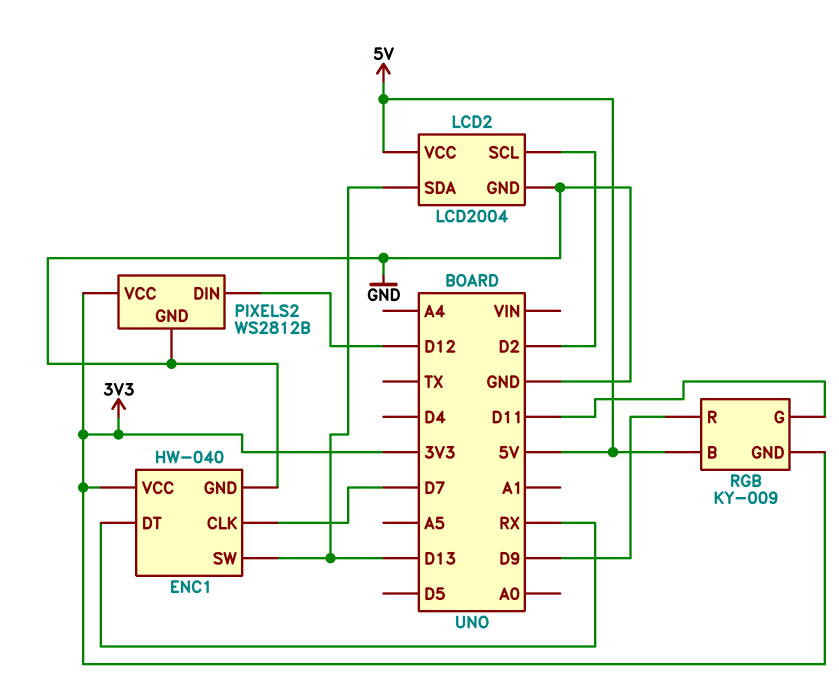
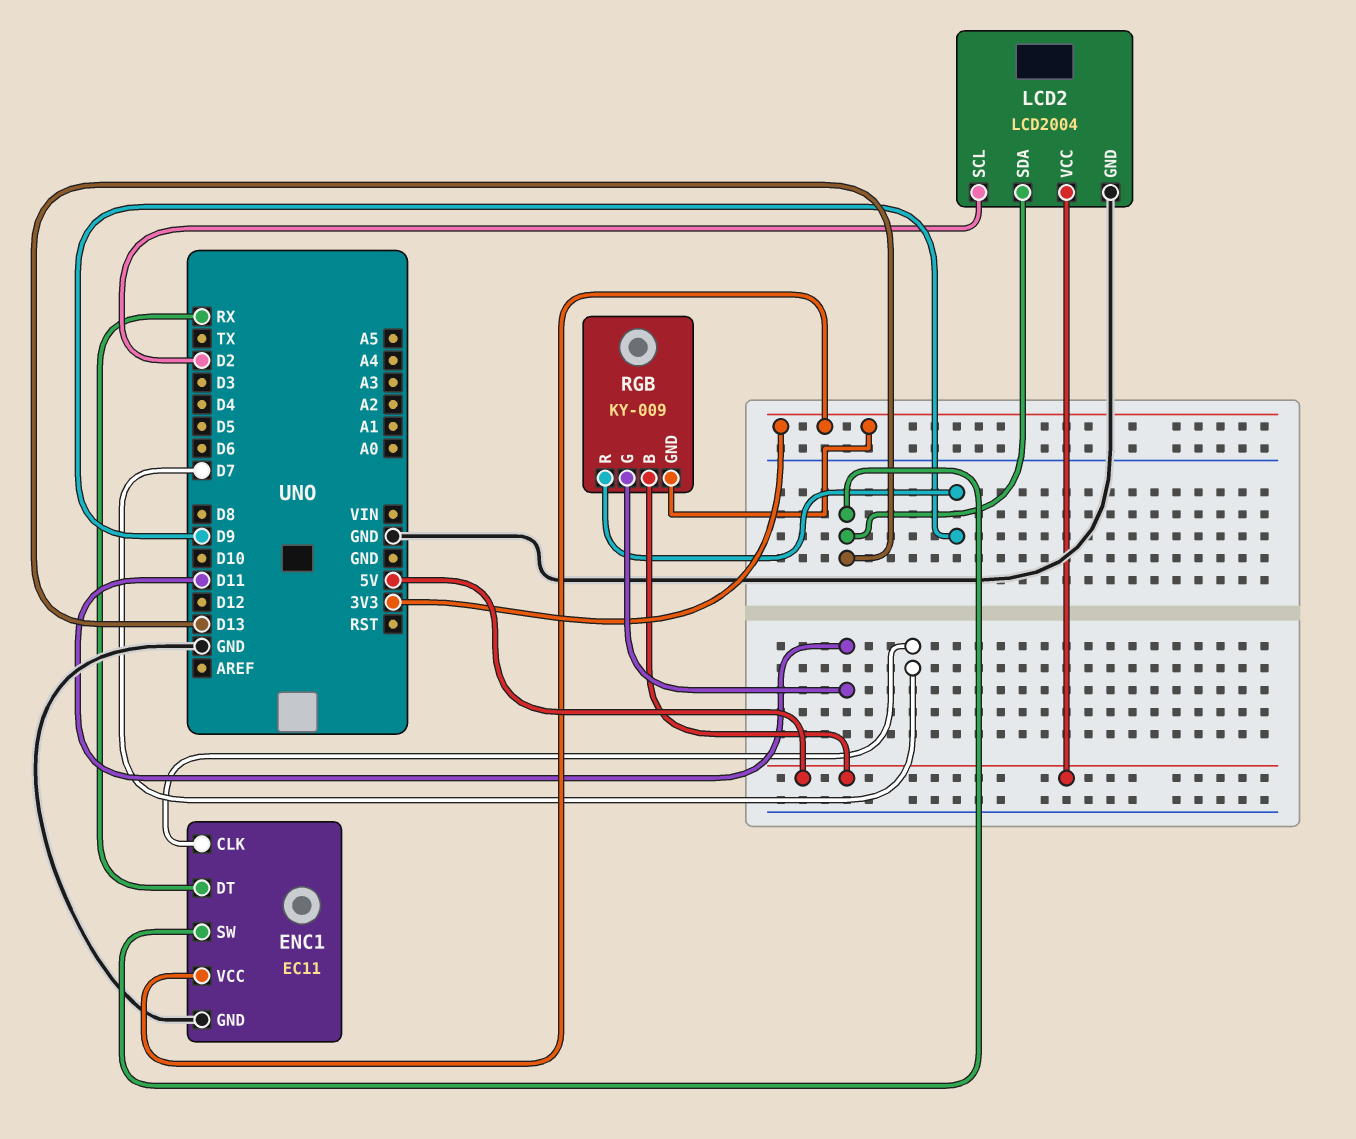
ENC1: HW-040 -> EC11
PIXELS2: WS2812B -> none
PIXELS2 pin DIN: D12 -> none
PIXELS2 pin GND: GND -> none
PIXELS2 pin VCC: 3V3 -> none

